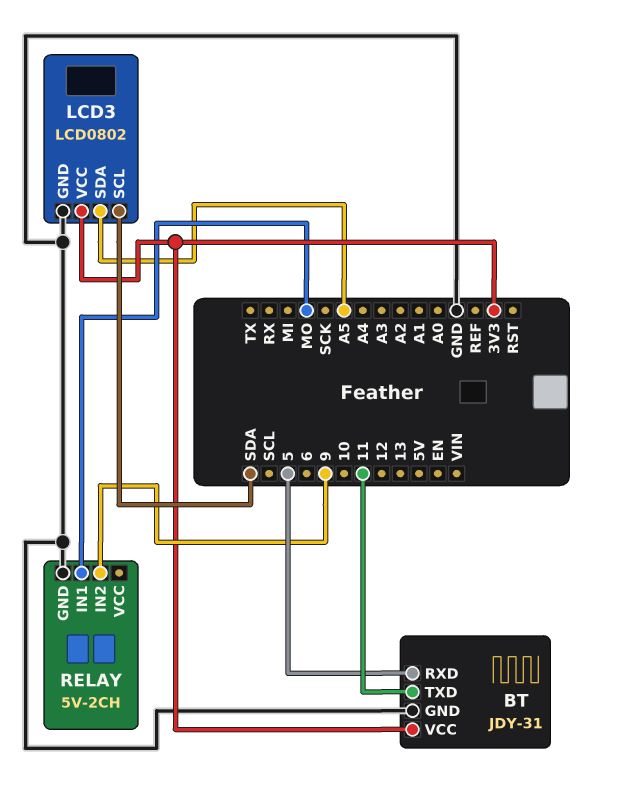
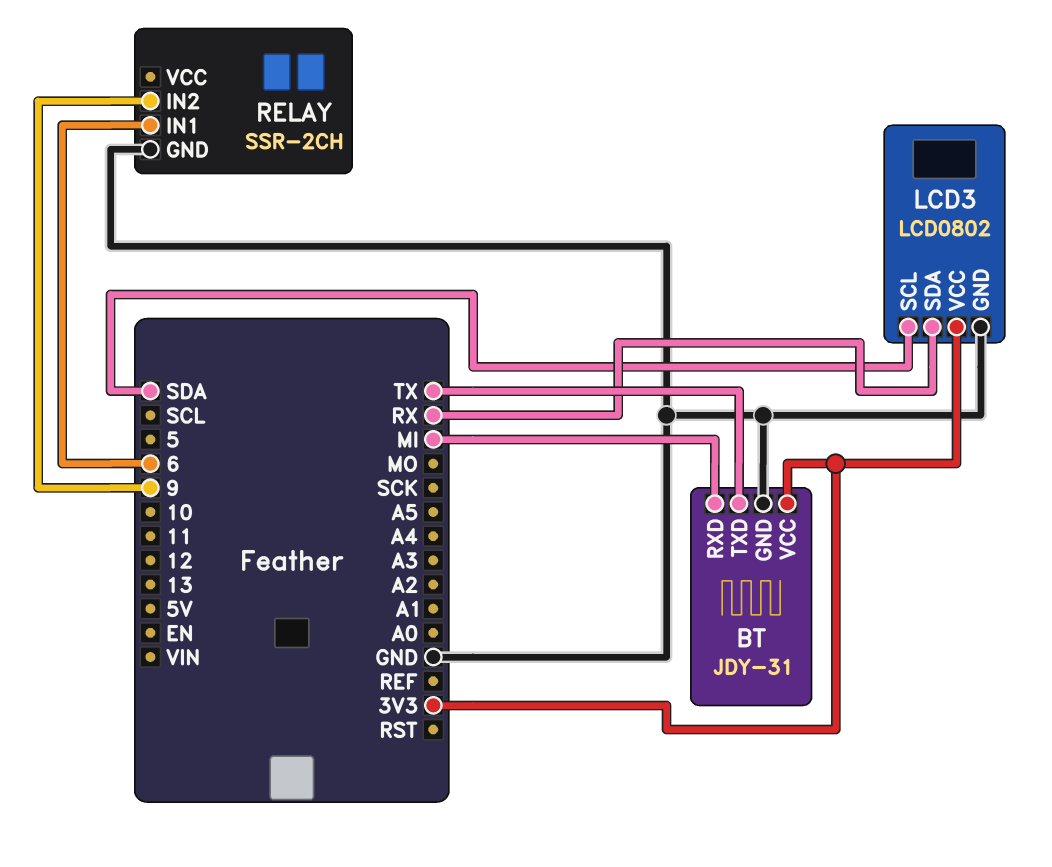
BT pin RXD: 5 -> MI
BT pin TXD: 11 -> TX
LCD3 pin SDA: A5 -> RX
RELAY: 5V-2CH -> SSR-2CH
RELAY pin IN1: MO -> 6

